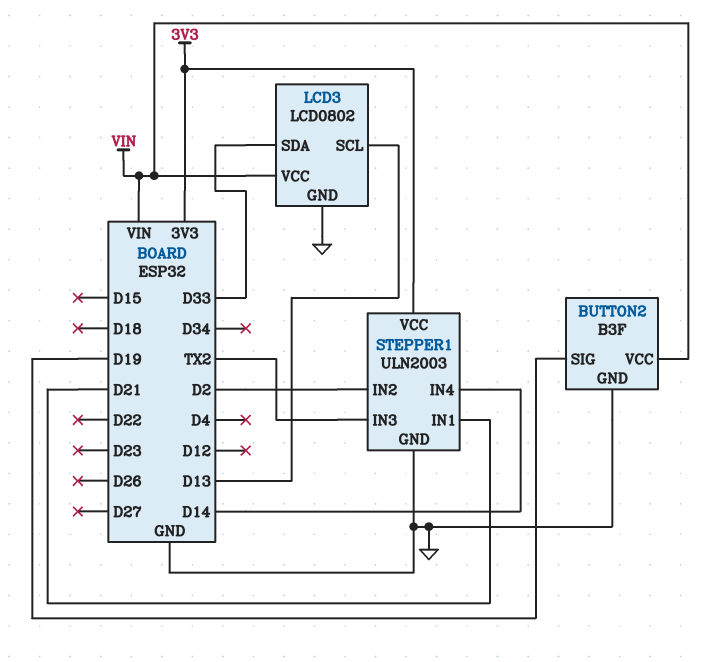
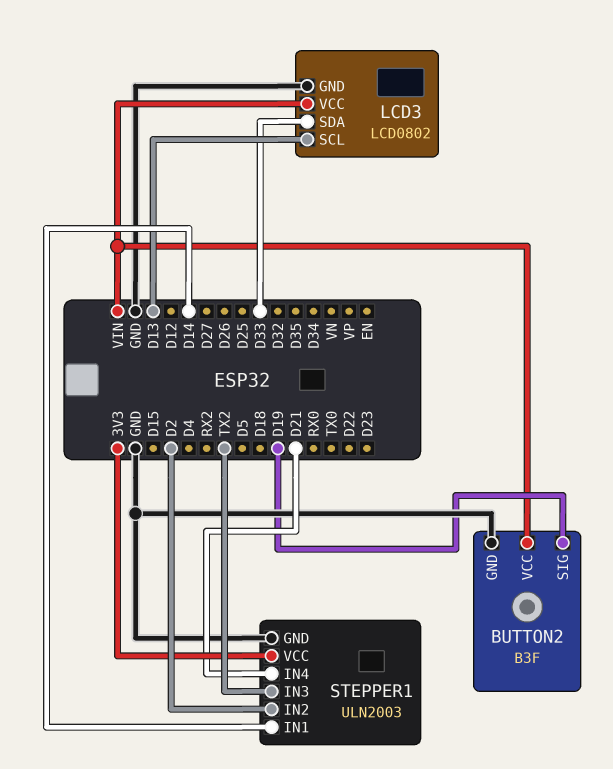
STEPPER1 pin IN1: D21 -> D14
STEPPER1 pin IN4: D14 -> D21

